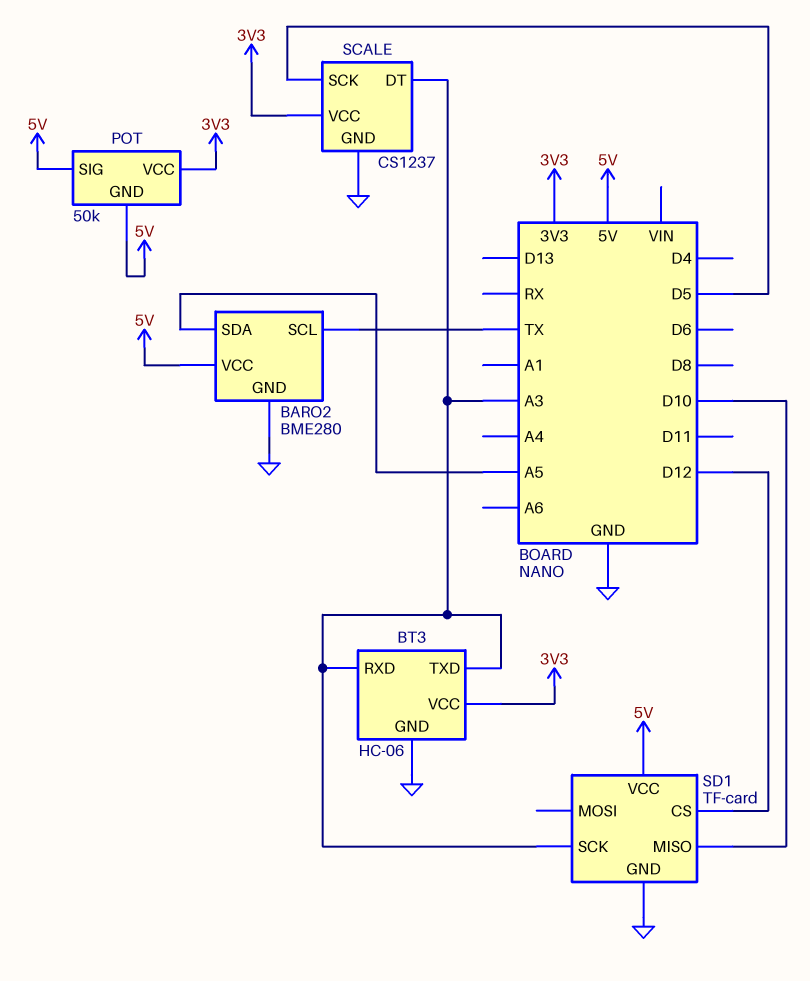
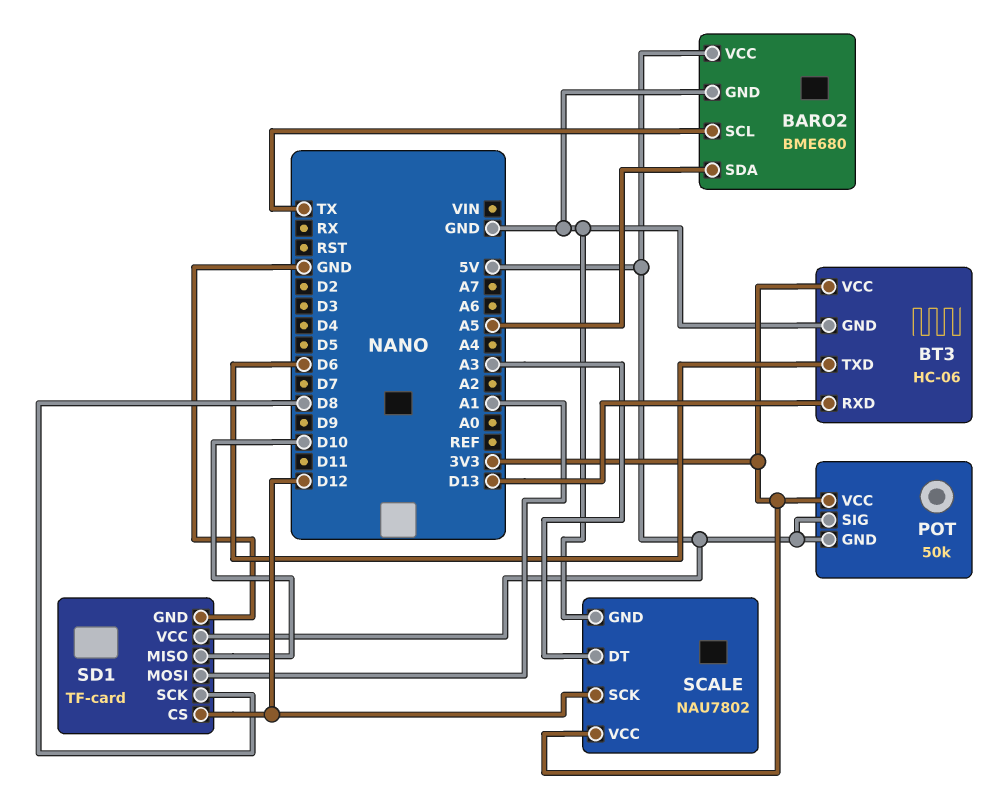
BARO2: BME280 -> BME680
BT3 pin RXD: A3 -> D13
BT3 pin TXD: A3 -> D6
SCALE: CS1237 -> NAU7802
SCALE pin SCK: D5 -> D12
SD1 pin MOSI: none -> A1
SD1 pin SCK: A3 -> D8

